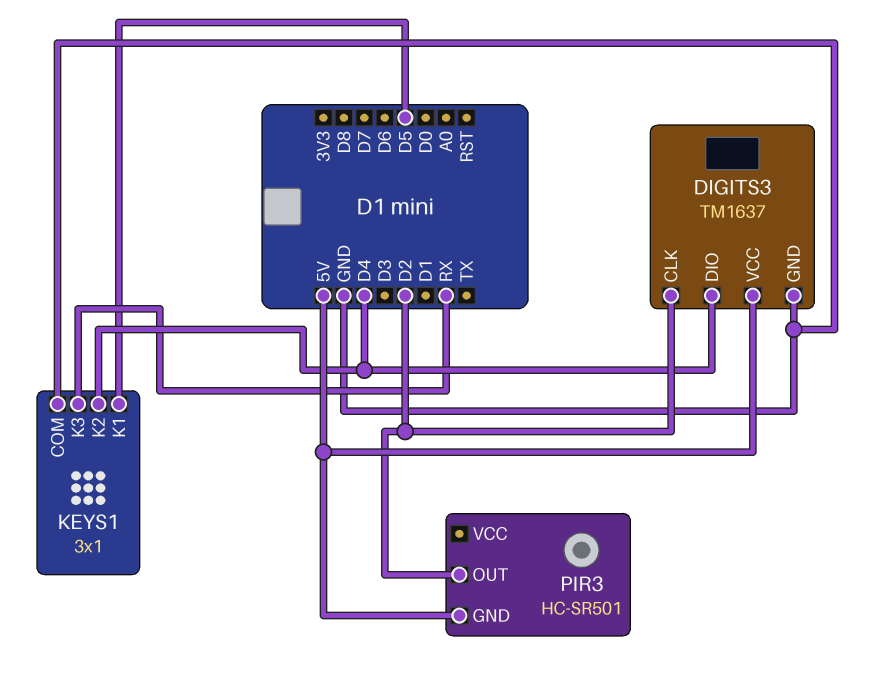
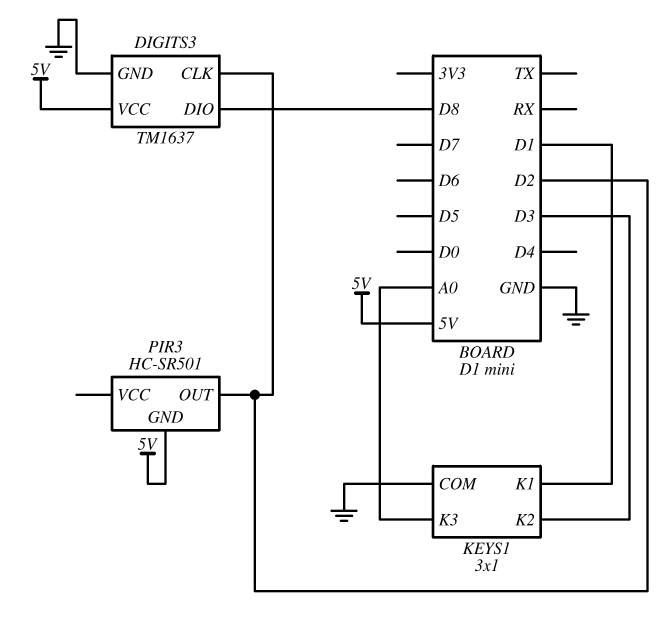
DIGITS3 pin DIO: D4 -> D8
KEYS1 pin K1: D5 -> D1
KEYS1 pin K2: D4 -> D3
KEYS1 pin K3: RX -> A0

